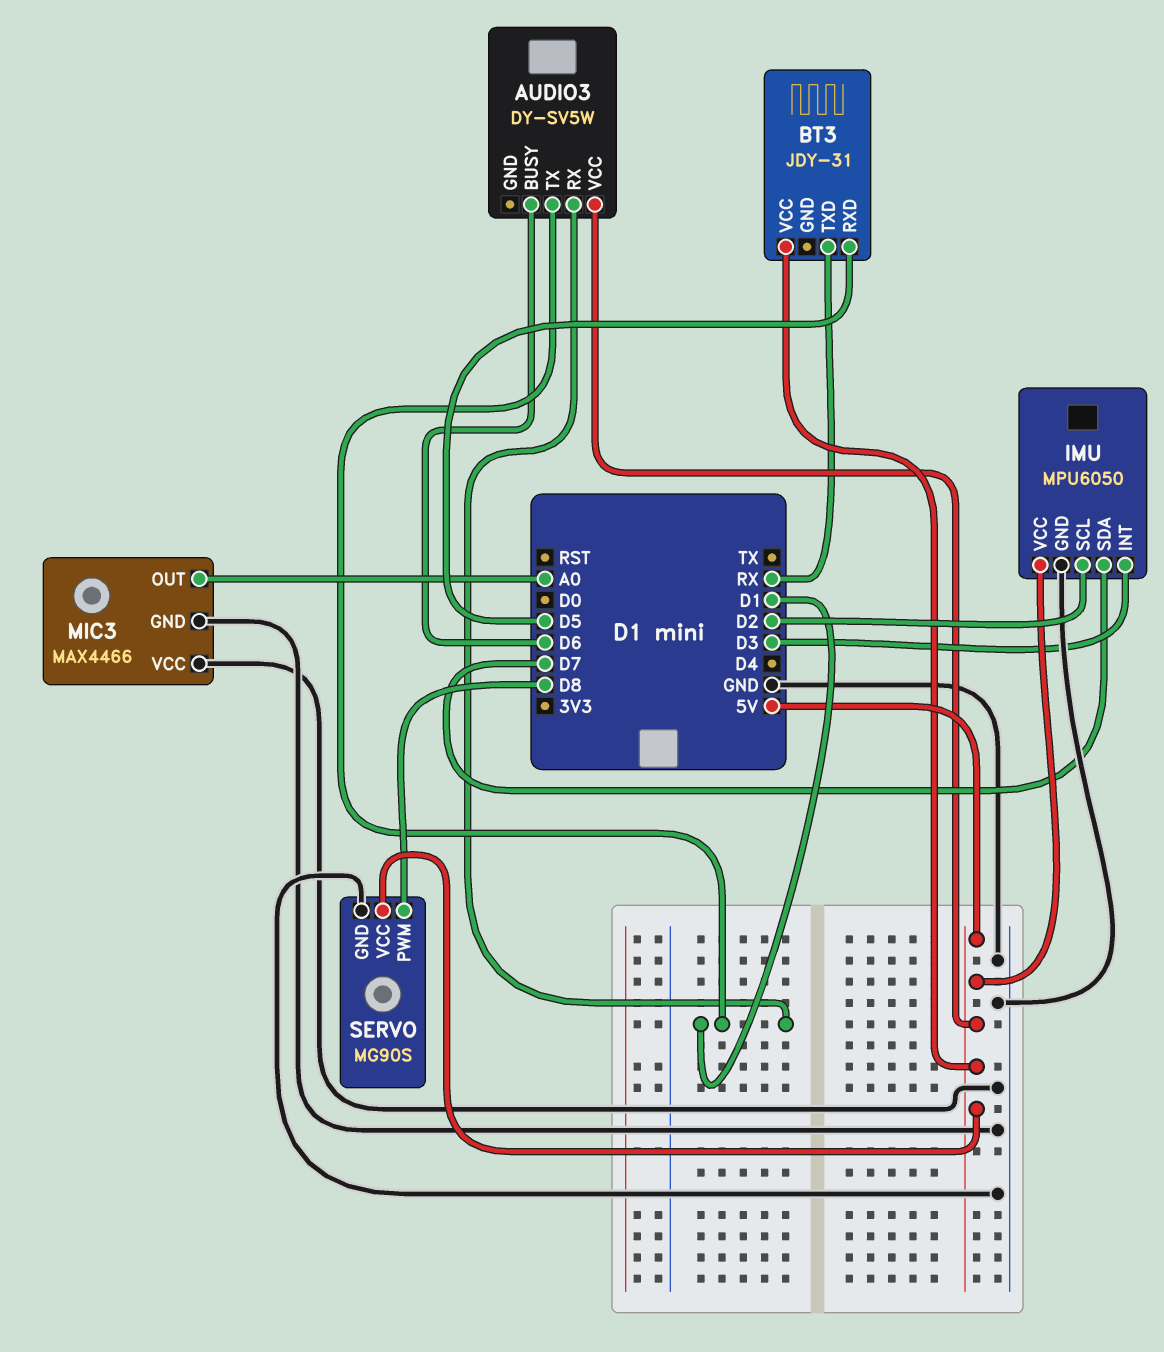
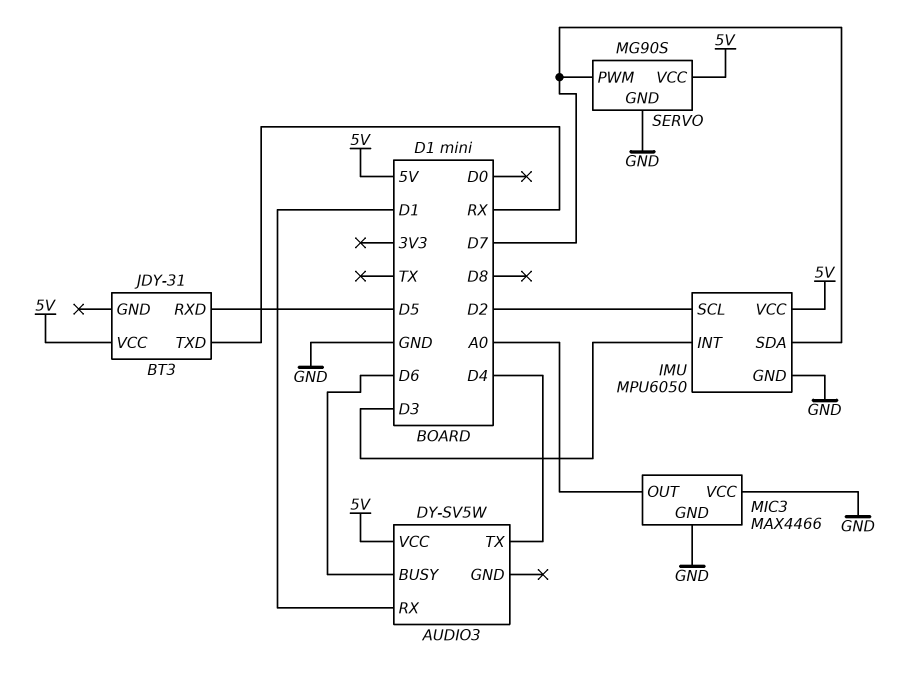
AUDIO3 pin TX: D1 -> D4
SERVO pin PWM: D8 -> D7

